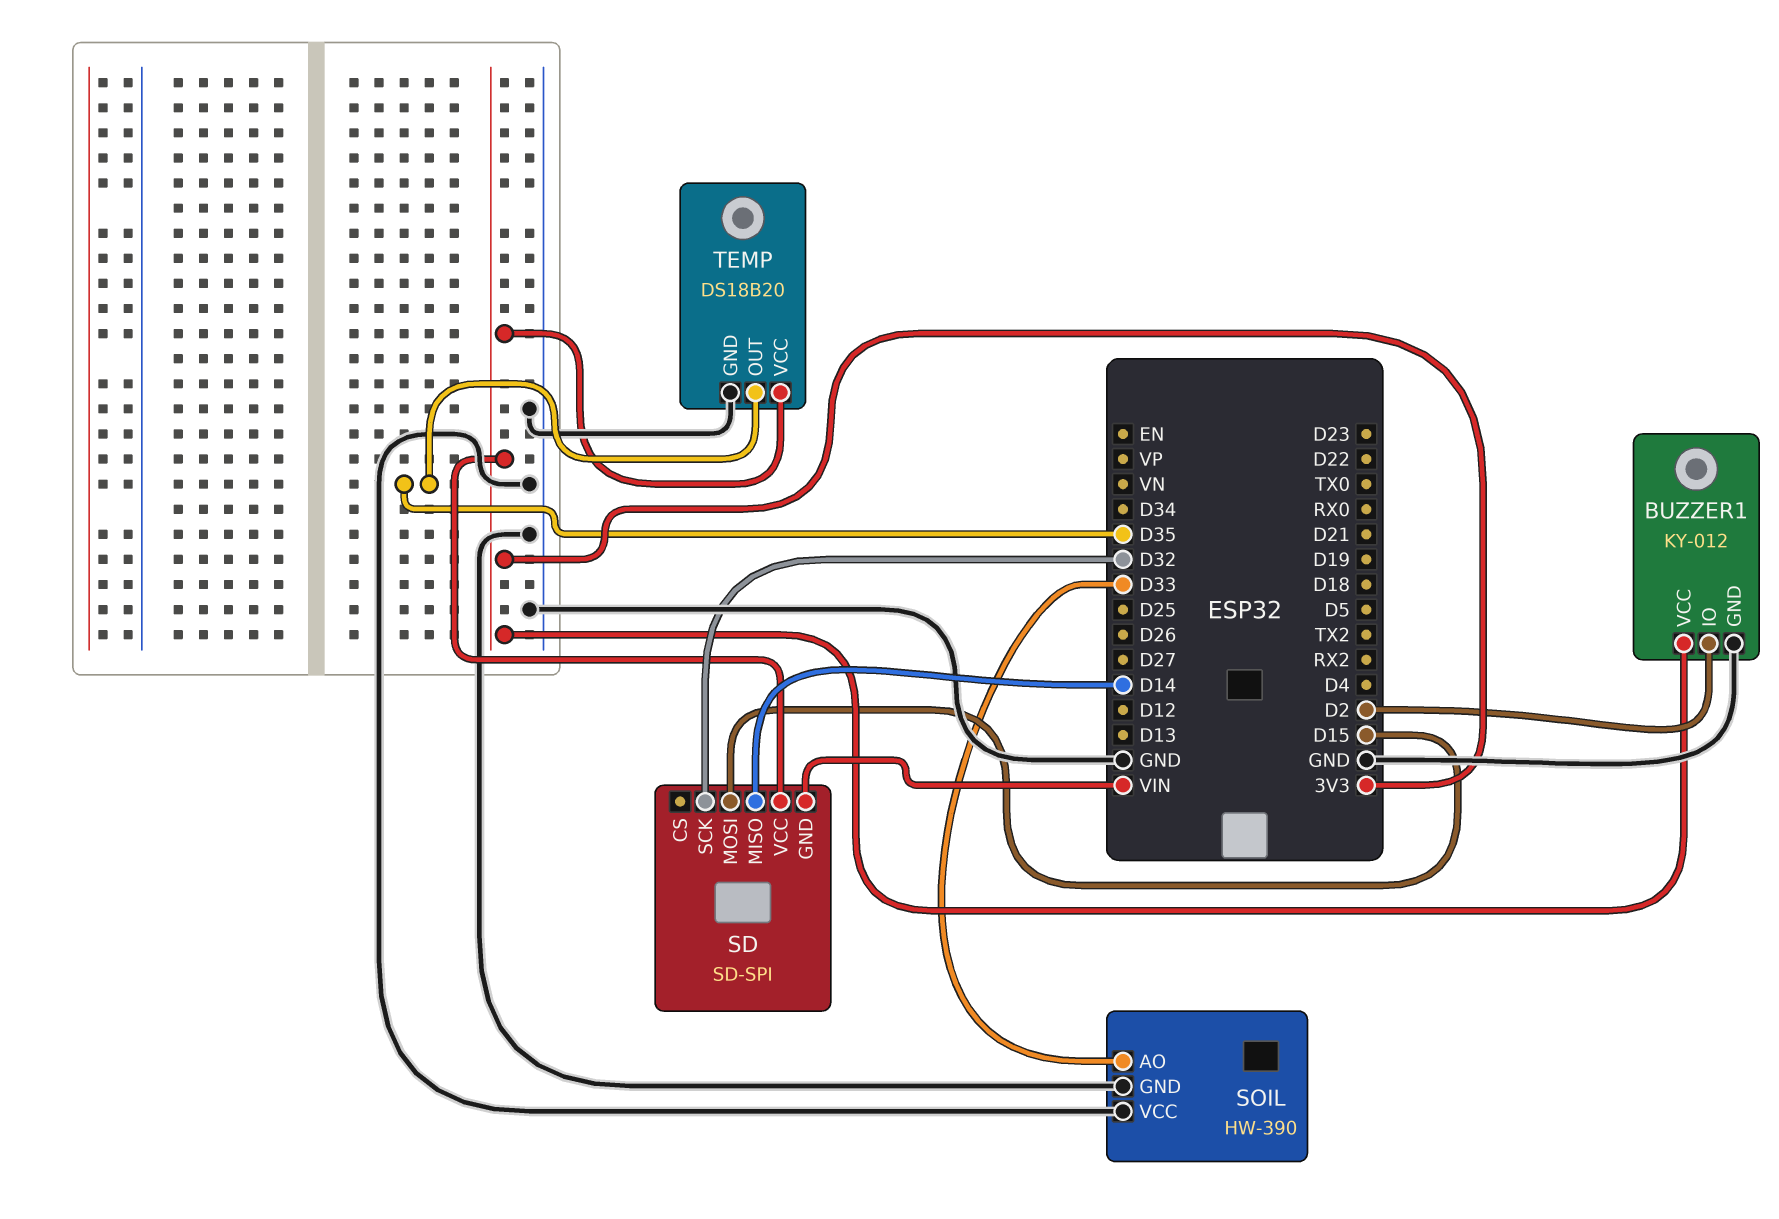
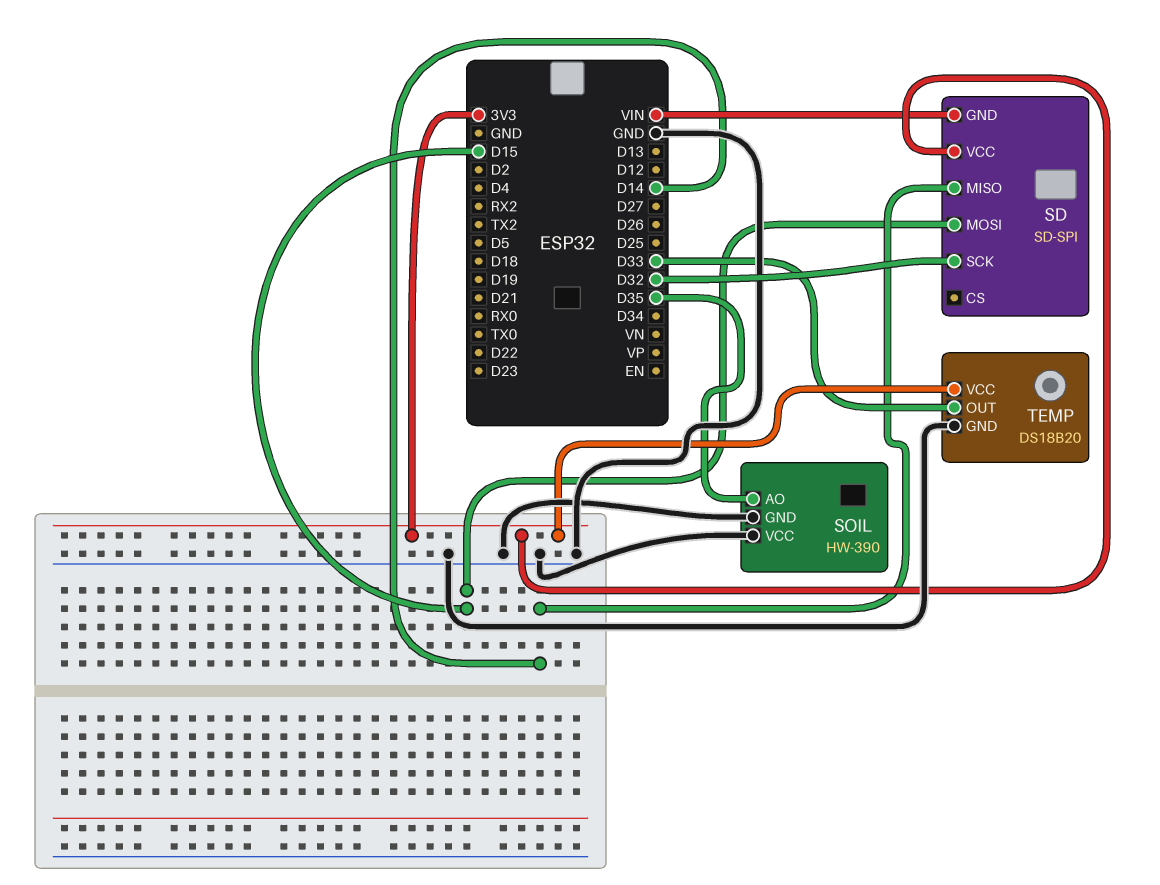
BUZZER1: KY-012 -> none
BUZZER1 pin GND: GND -> none
BUZZER1 pin IO: D2 -> none
BUZZER1 pin VCC: 3V3 -> none
SOIL pin AO: D33 -> D35
TEMP pin OUT: D35 -> D33

